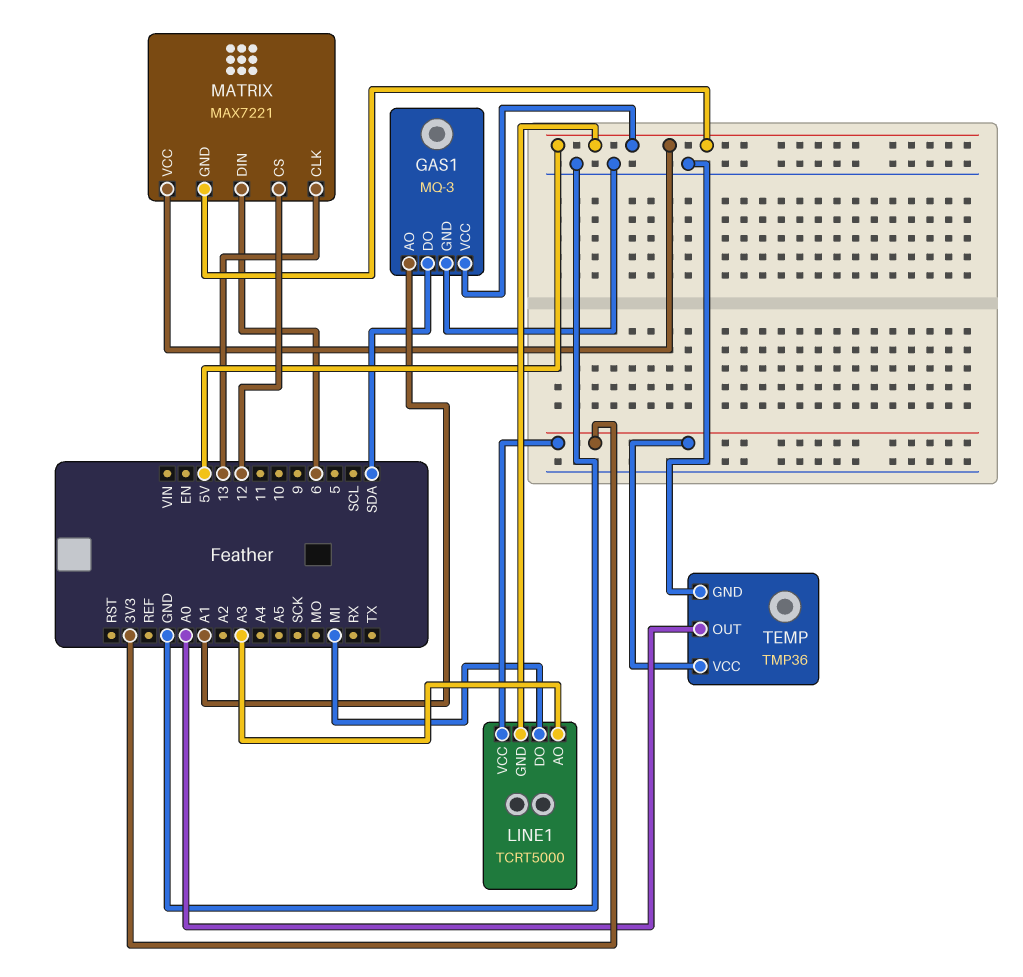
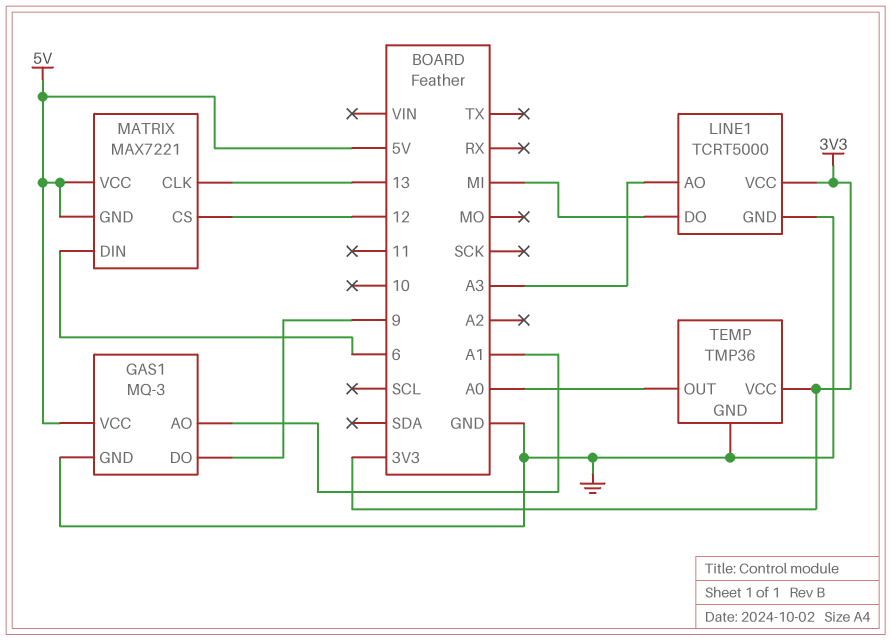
GAS1 pin DO: SDA -> 9
LINE1 pin GND: 5V -> GND

